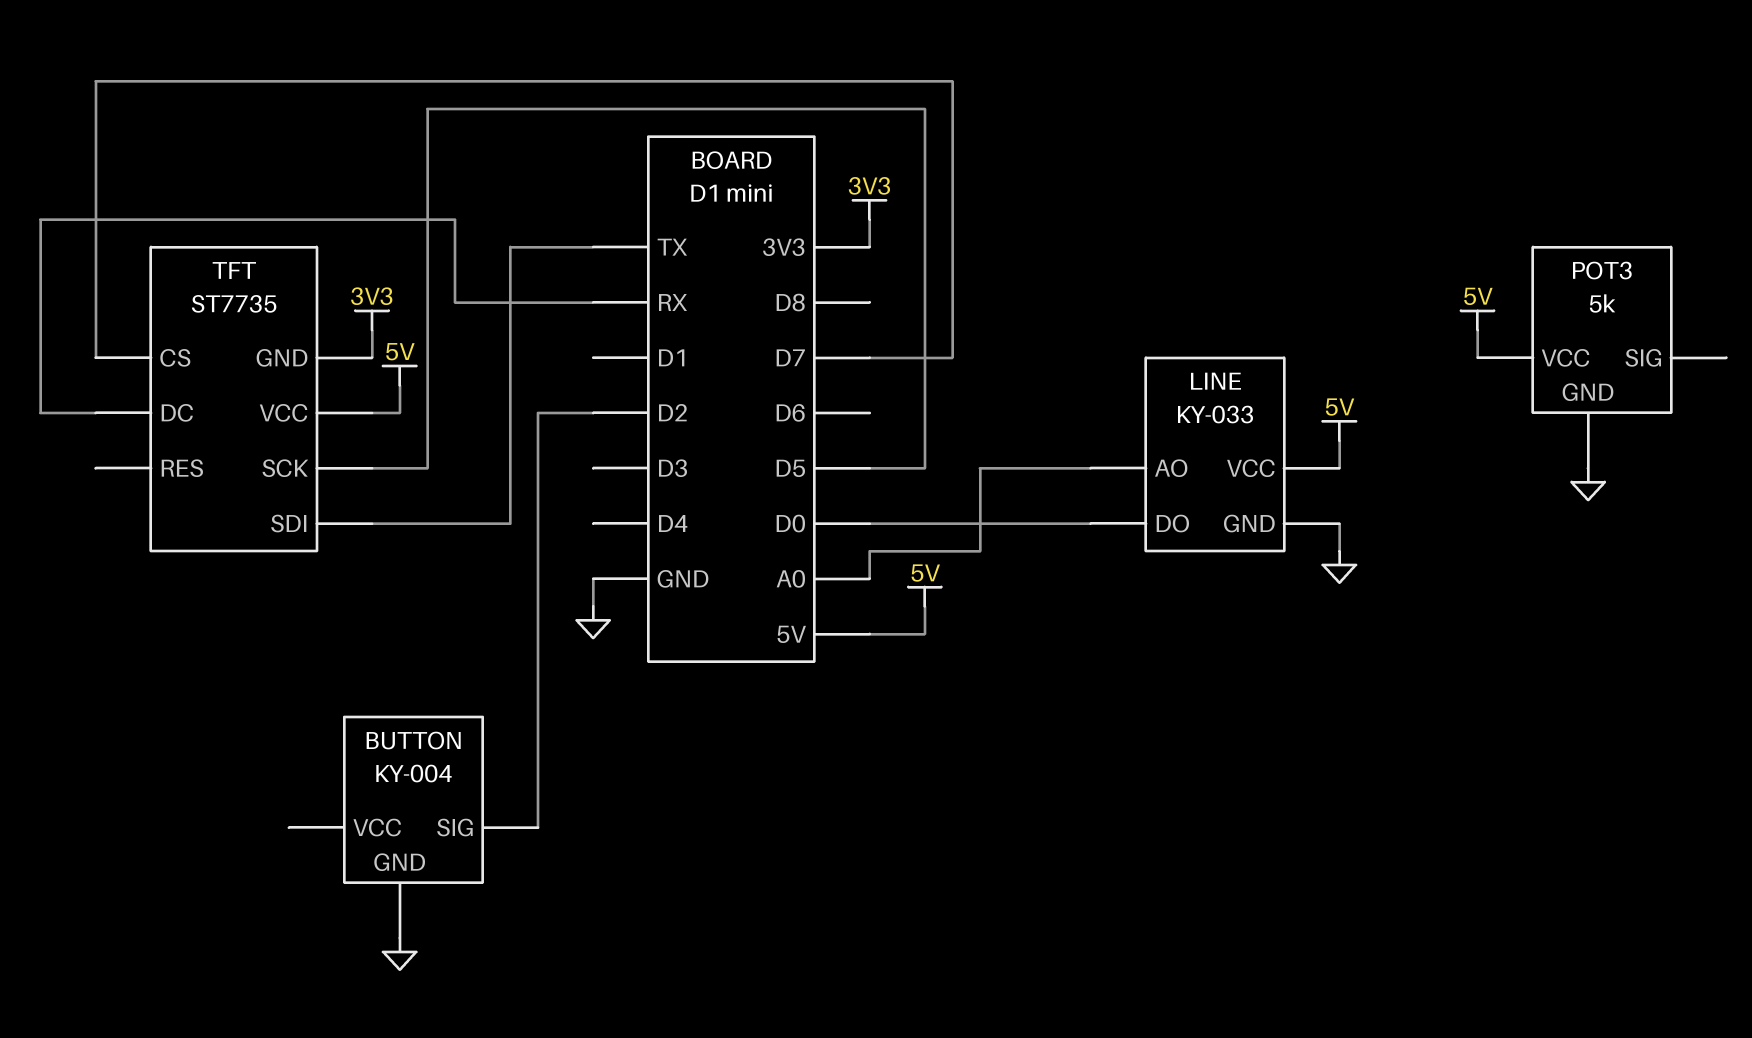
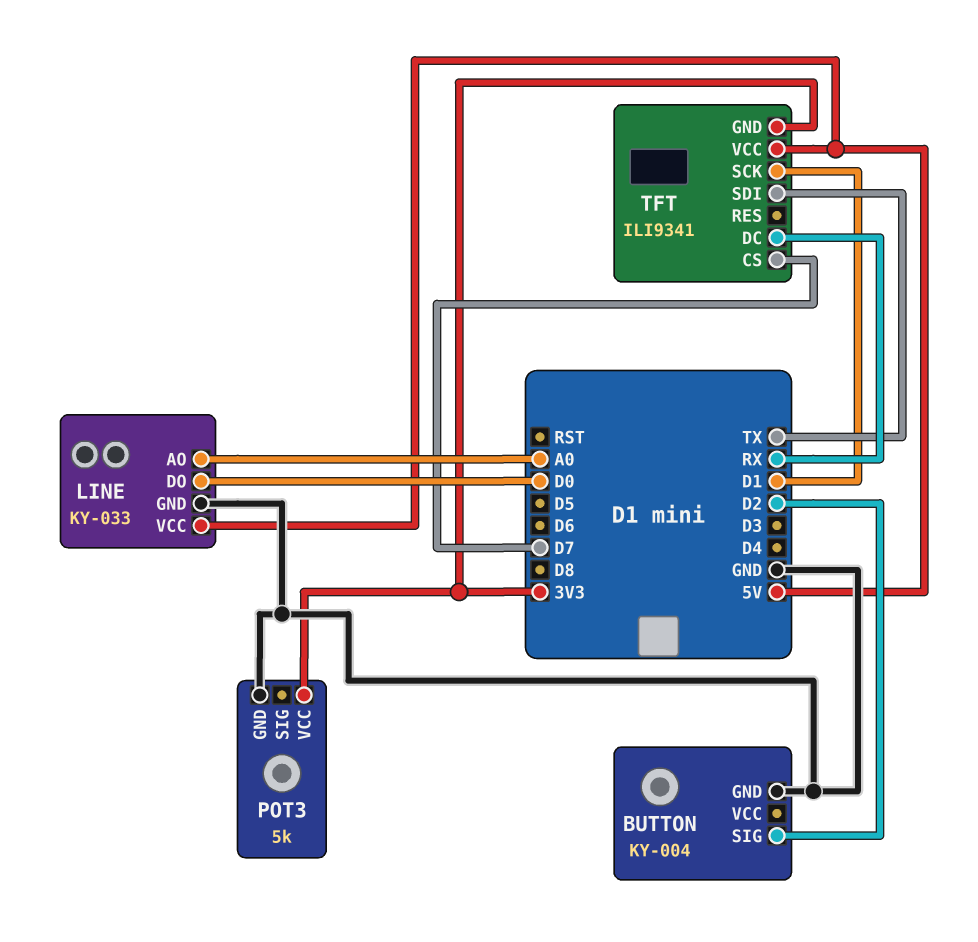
POT3 pin VCC: 5V -> 3V3
TFT: ST7735 -> ILI9341
TFT pin SCK: D5 -> D1

